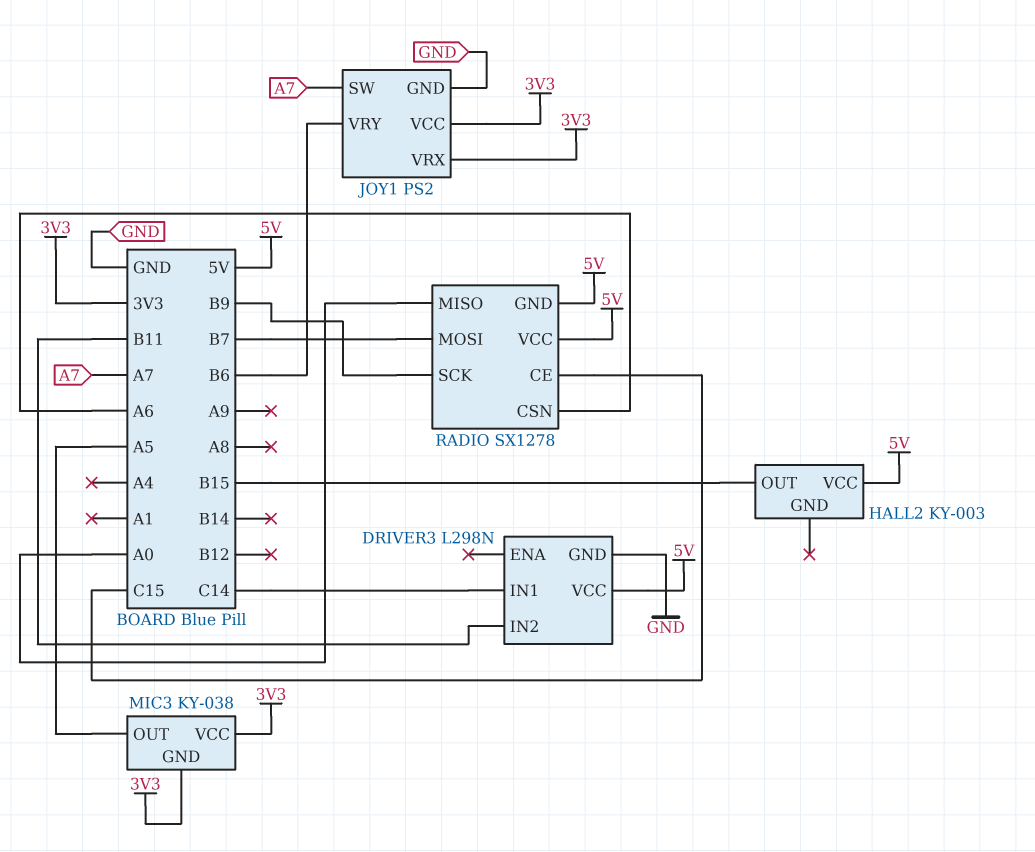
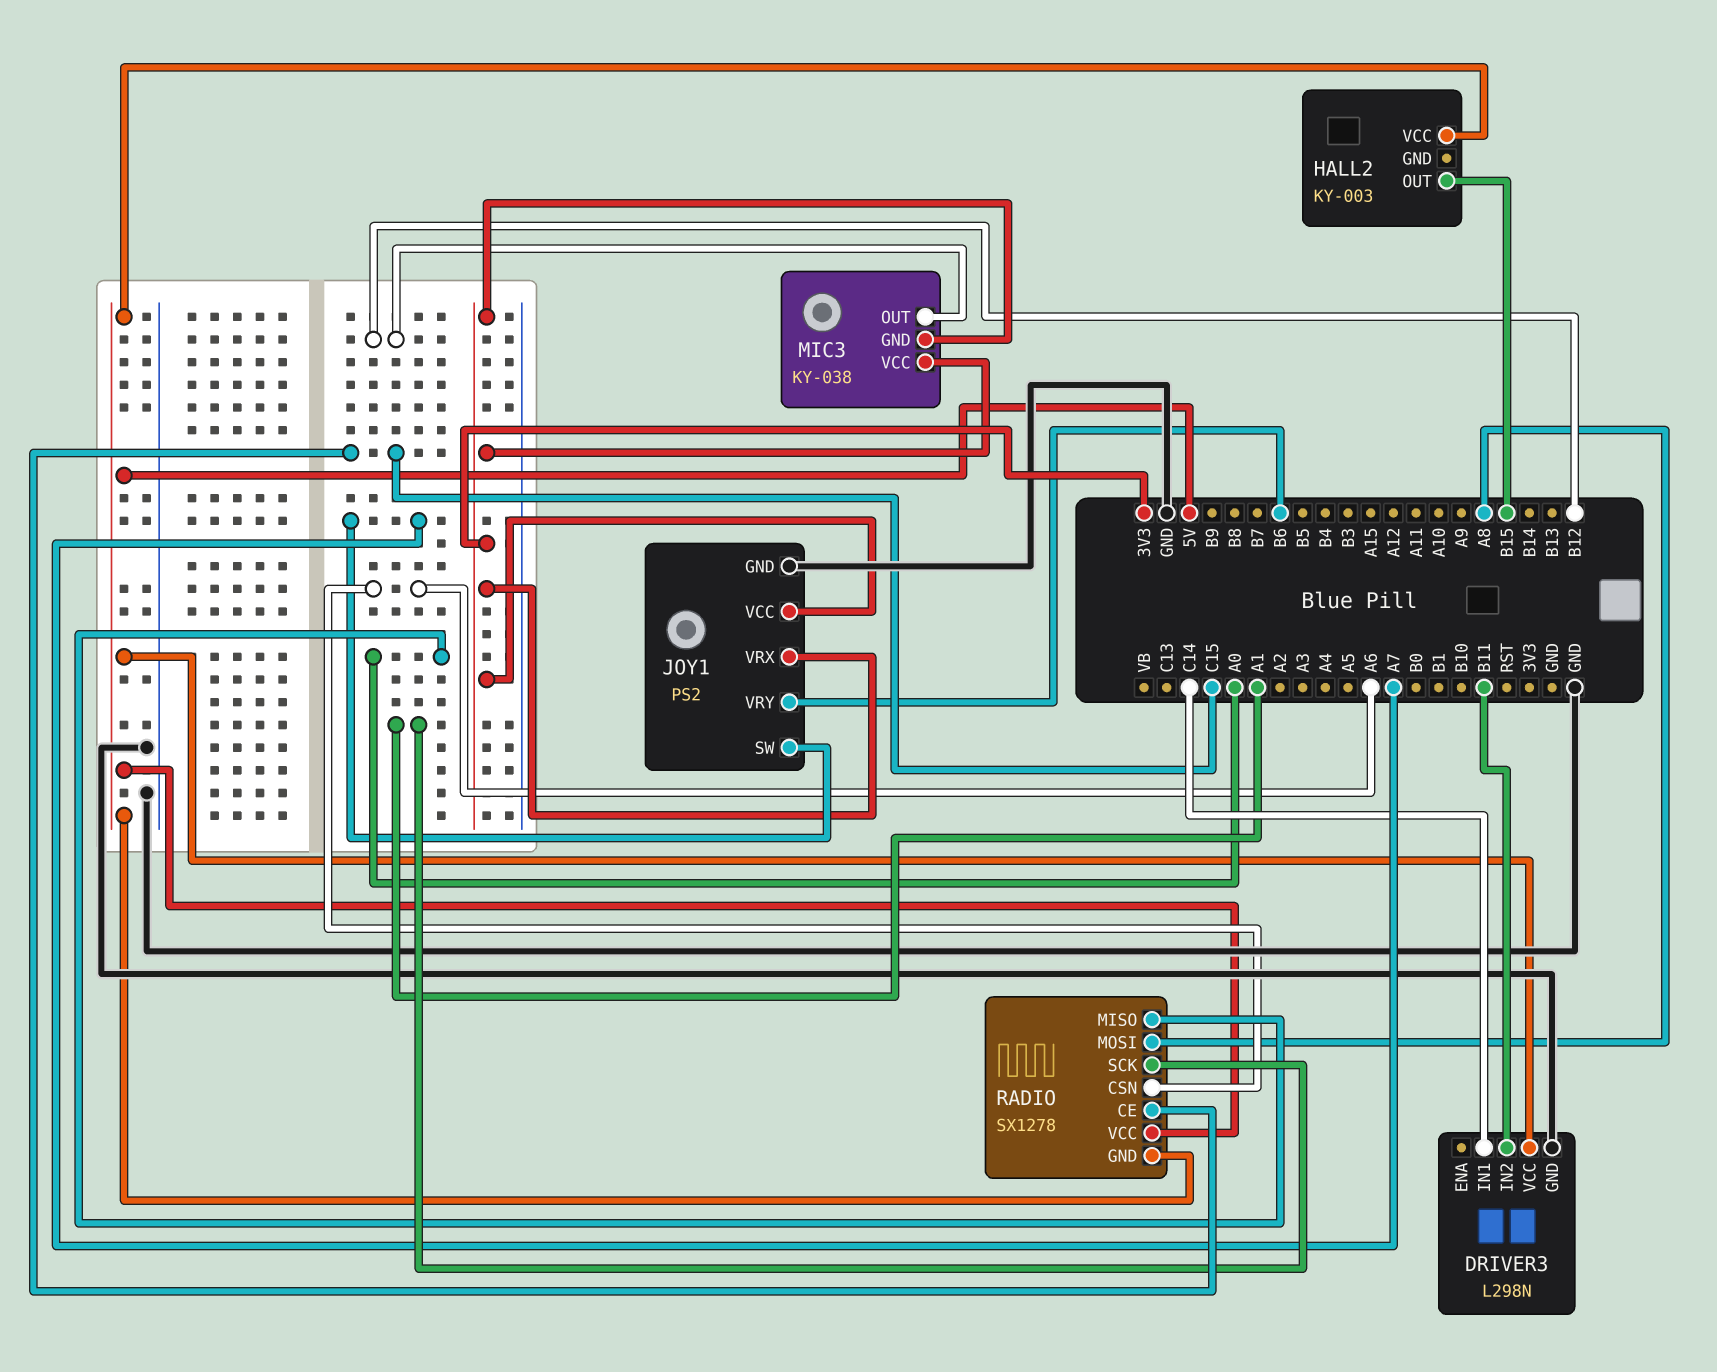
MIC3 pin OUT: A5 -> B12
RADIO pin MOSI: B7 -> A8
RADIO pin SCK: B9 -> A1

